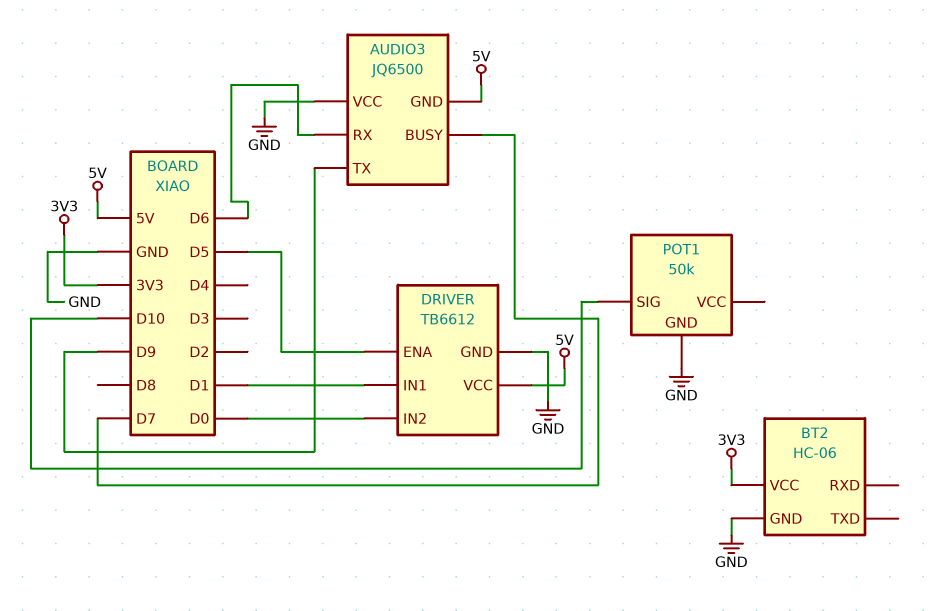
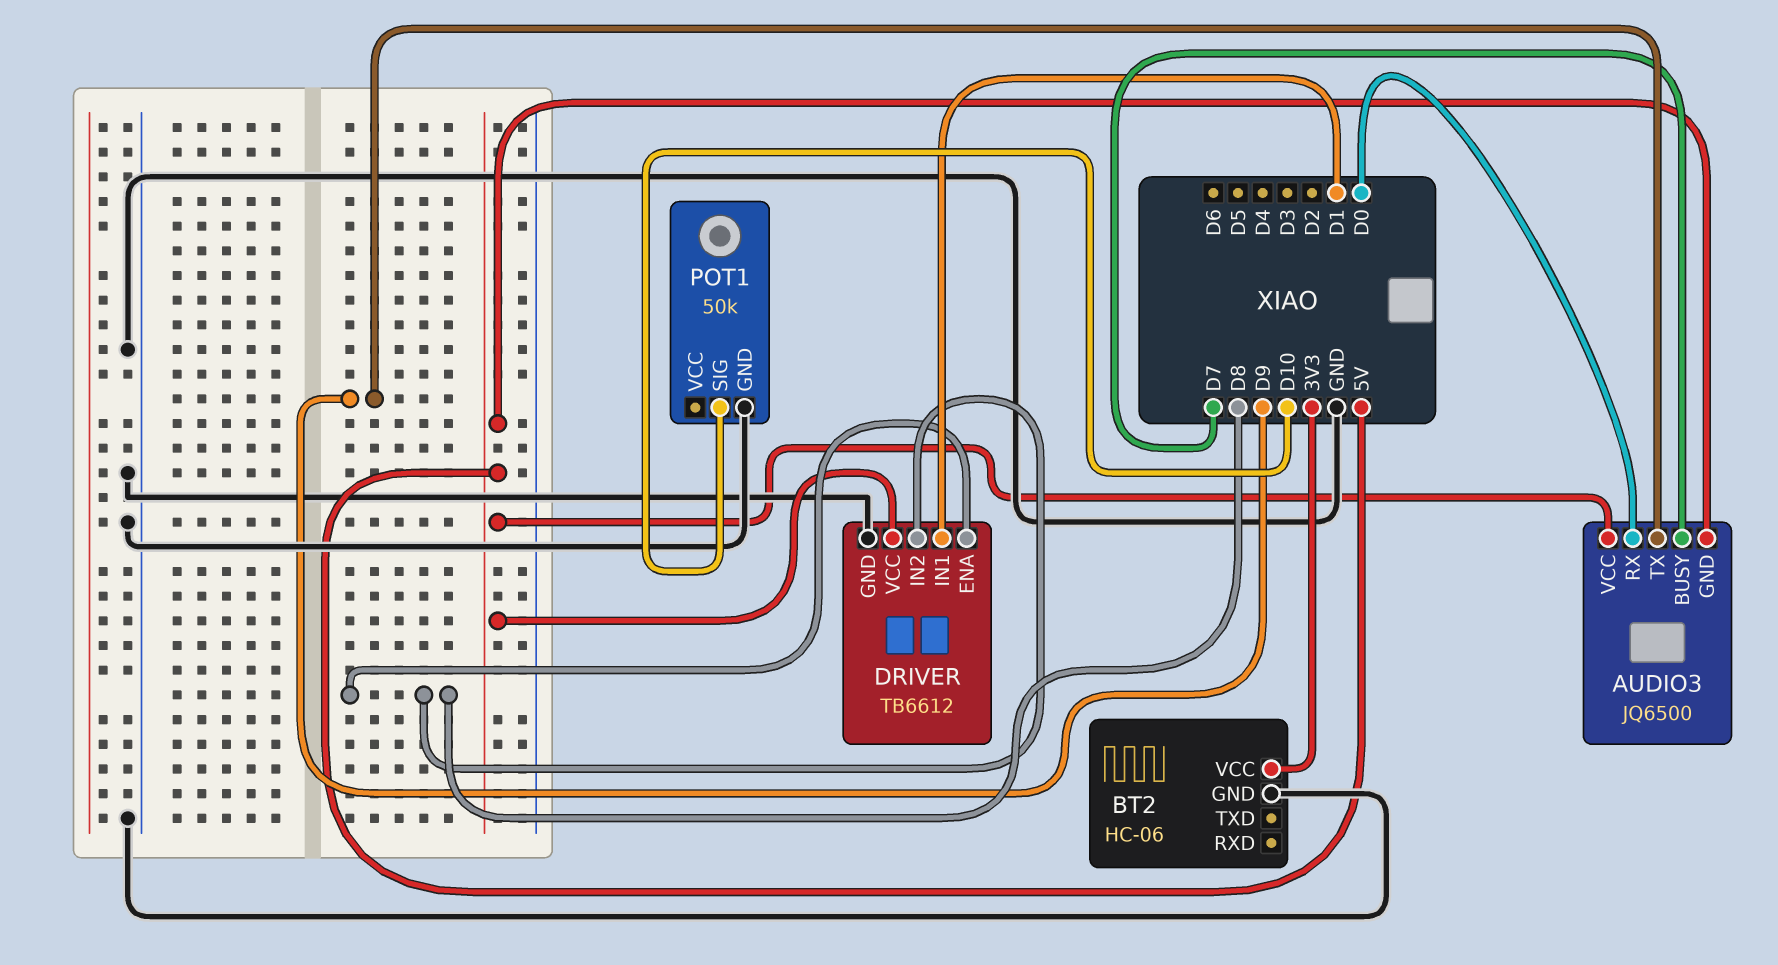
AUDIO3 pin RX: D6 -> D0
AUDIO3 pin VCC: GND -> 5V
DRIVER pin ENA: D5 -> D8
DRIVER pin IN2: D0 -> D8

